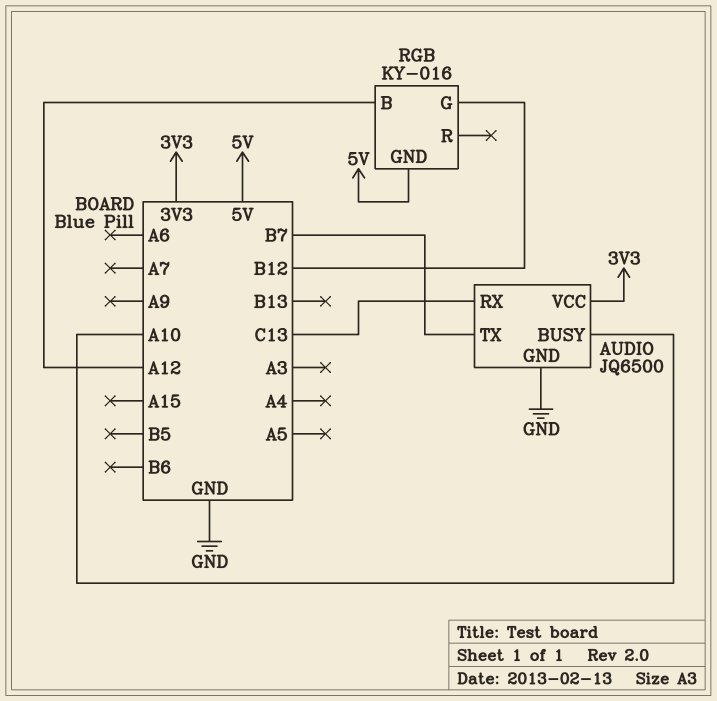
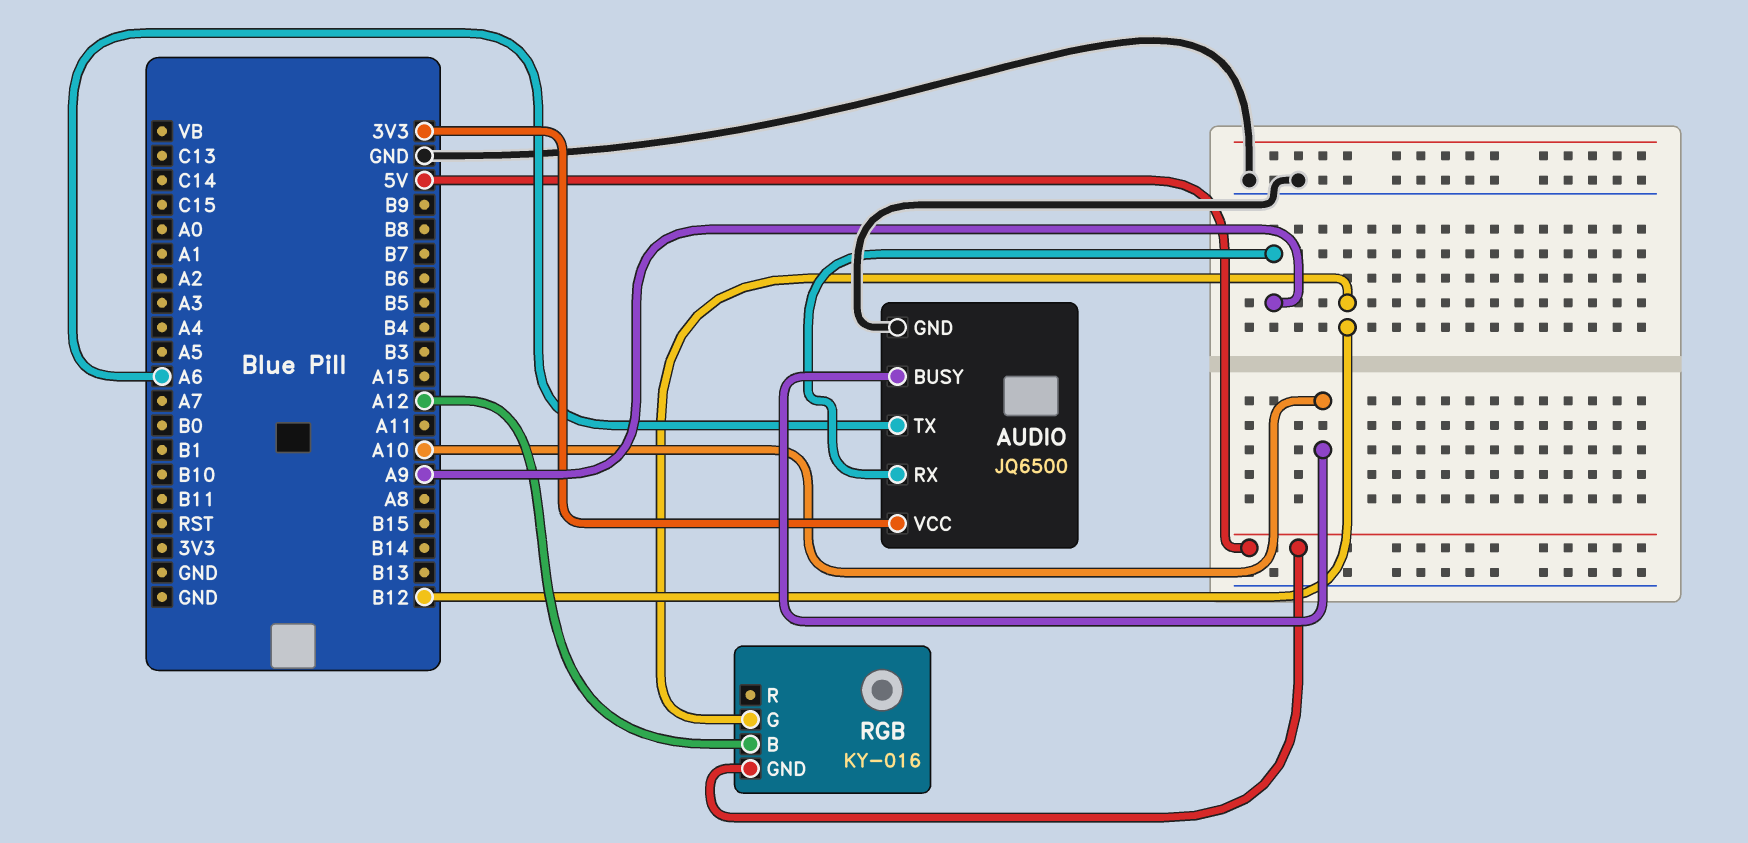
AUDIO pin RX: C13 -> A9
AUDIO pin TX: B7 -> A6

